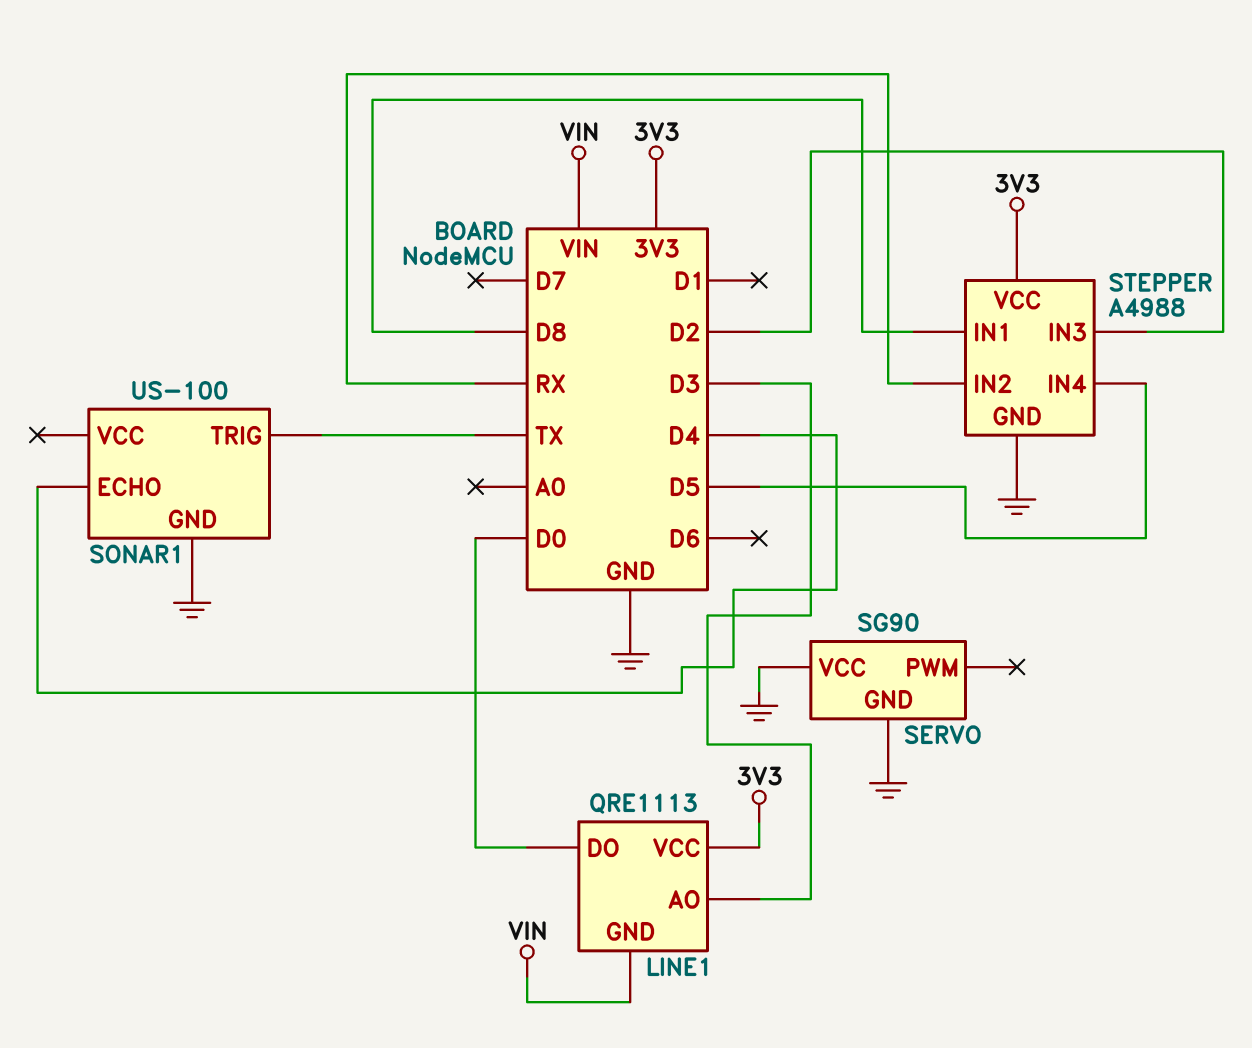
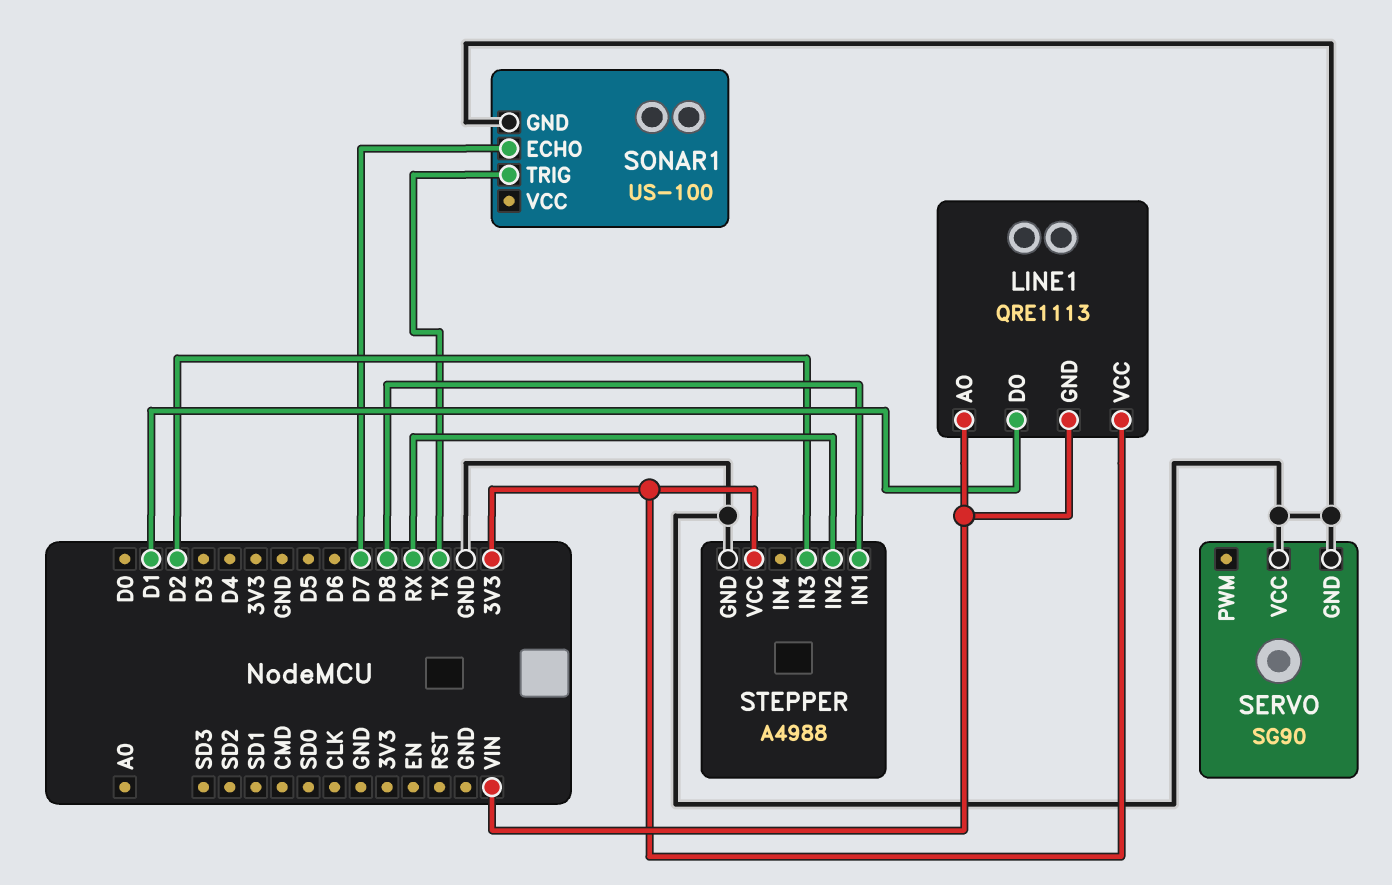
LINE1 pin AO: D3 -> VIN
LINE1 pin DO: D0 -> D1
SONAR1 pin ECHO: D4 -> D7
STEPPER pin IN4: D5 -> none

